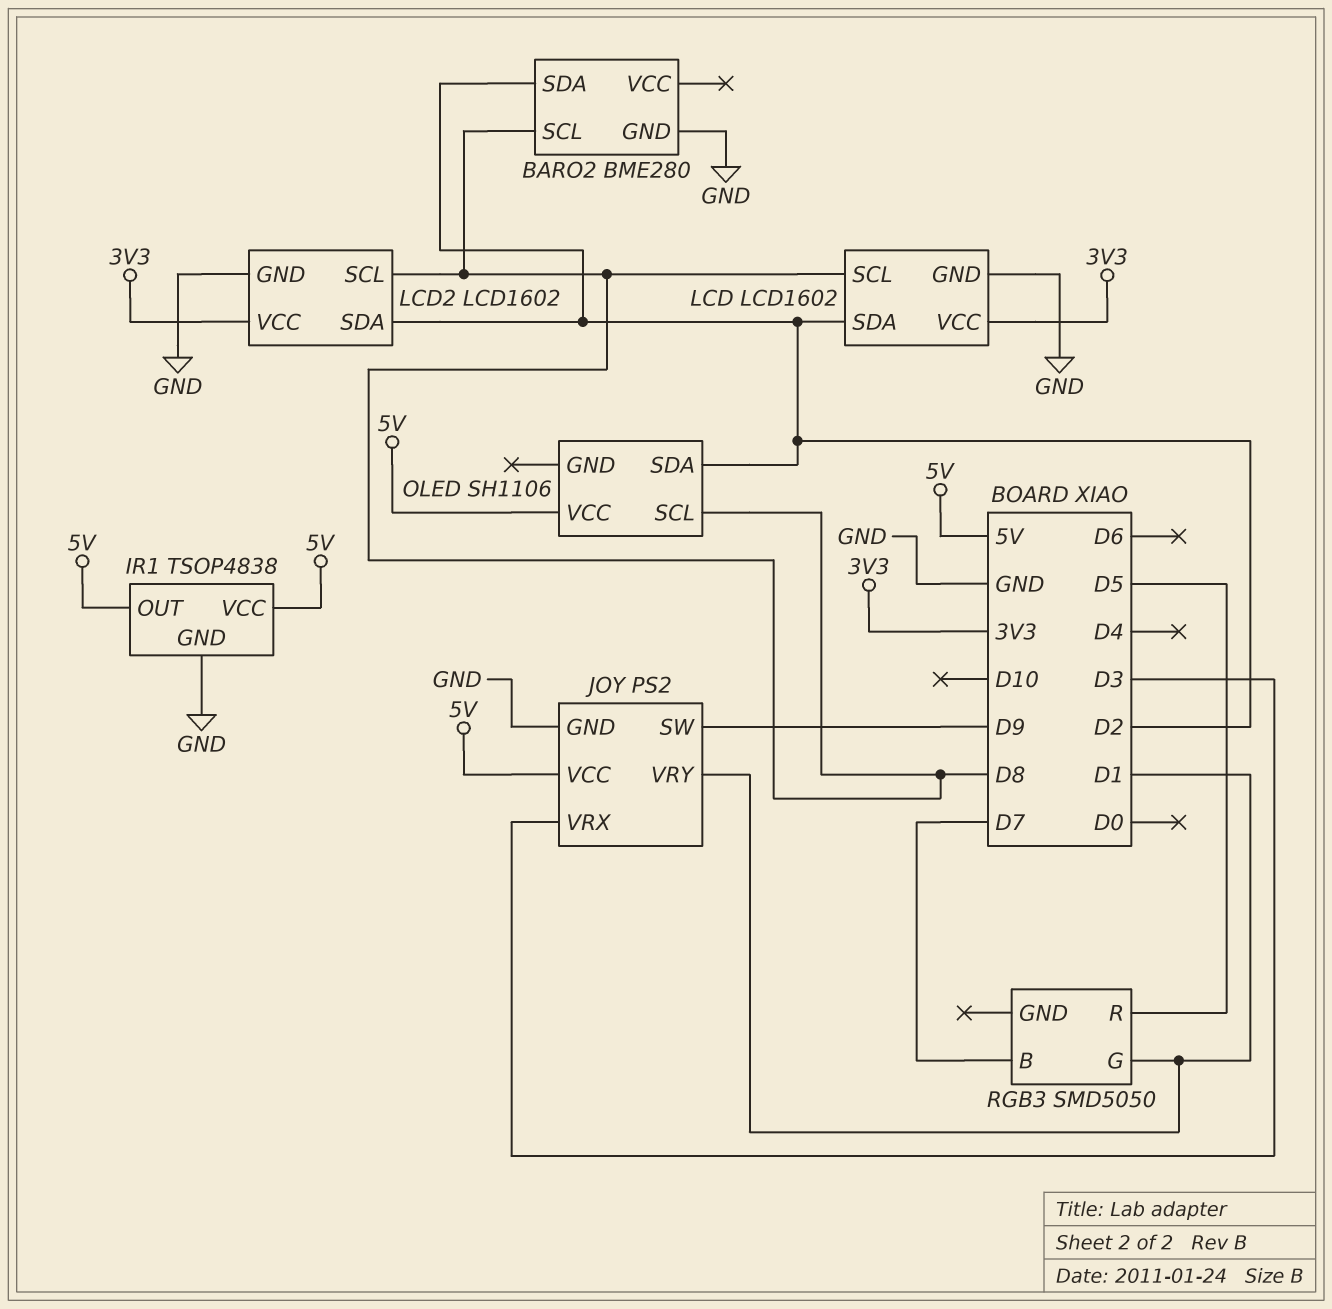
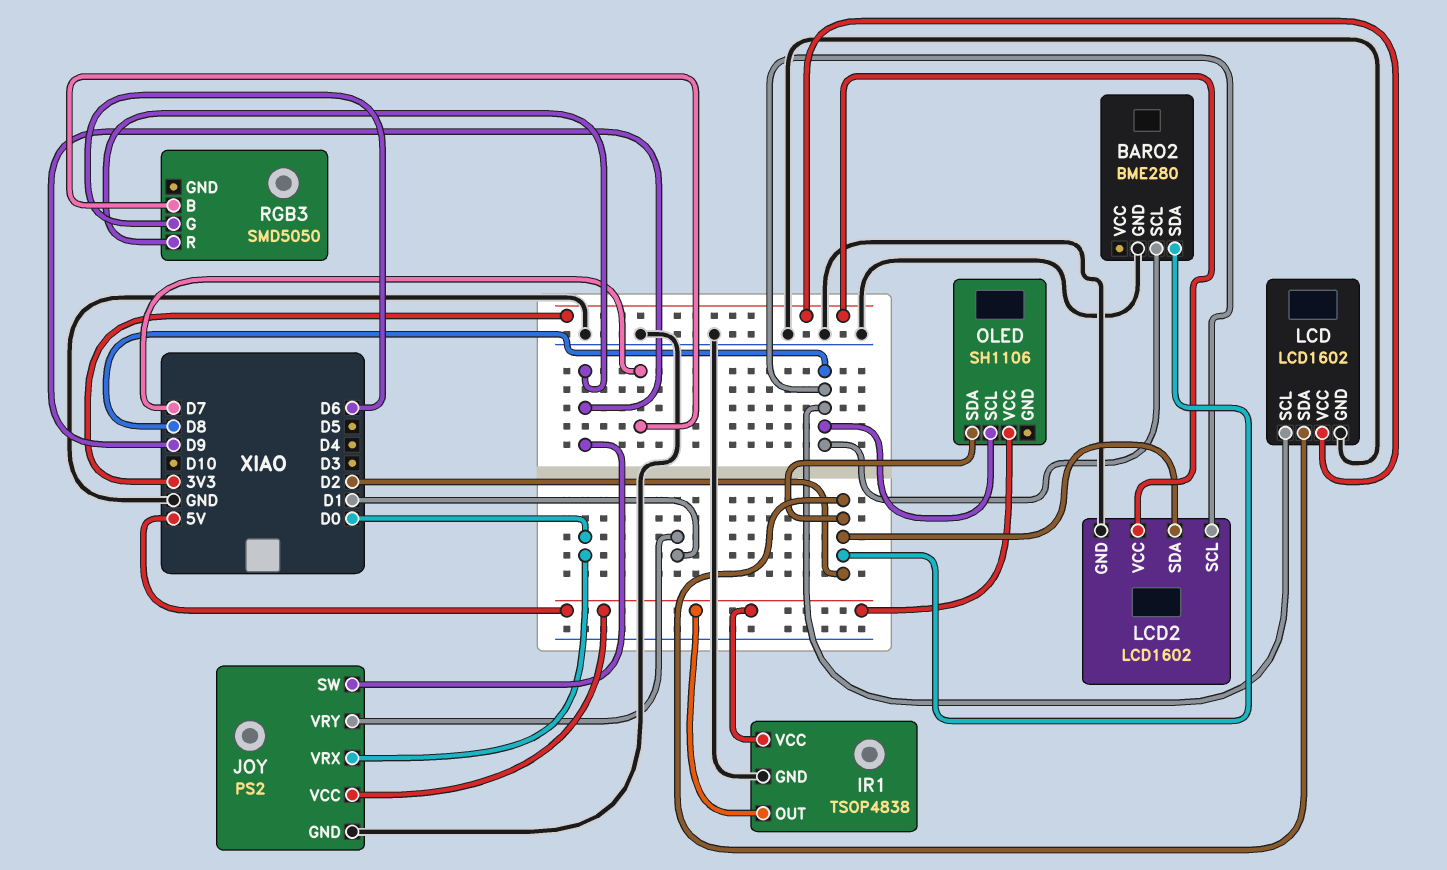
JOY pin VRX: D3 -> D0
RGB3 pin G: D1 -> D6
RGB3 pin R: D5 -> D9

